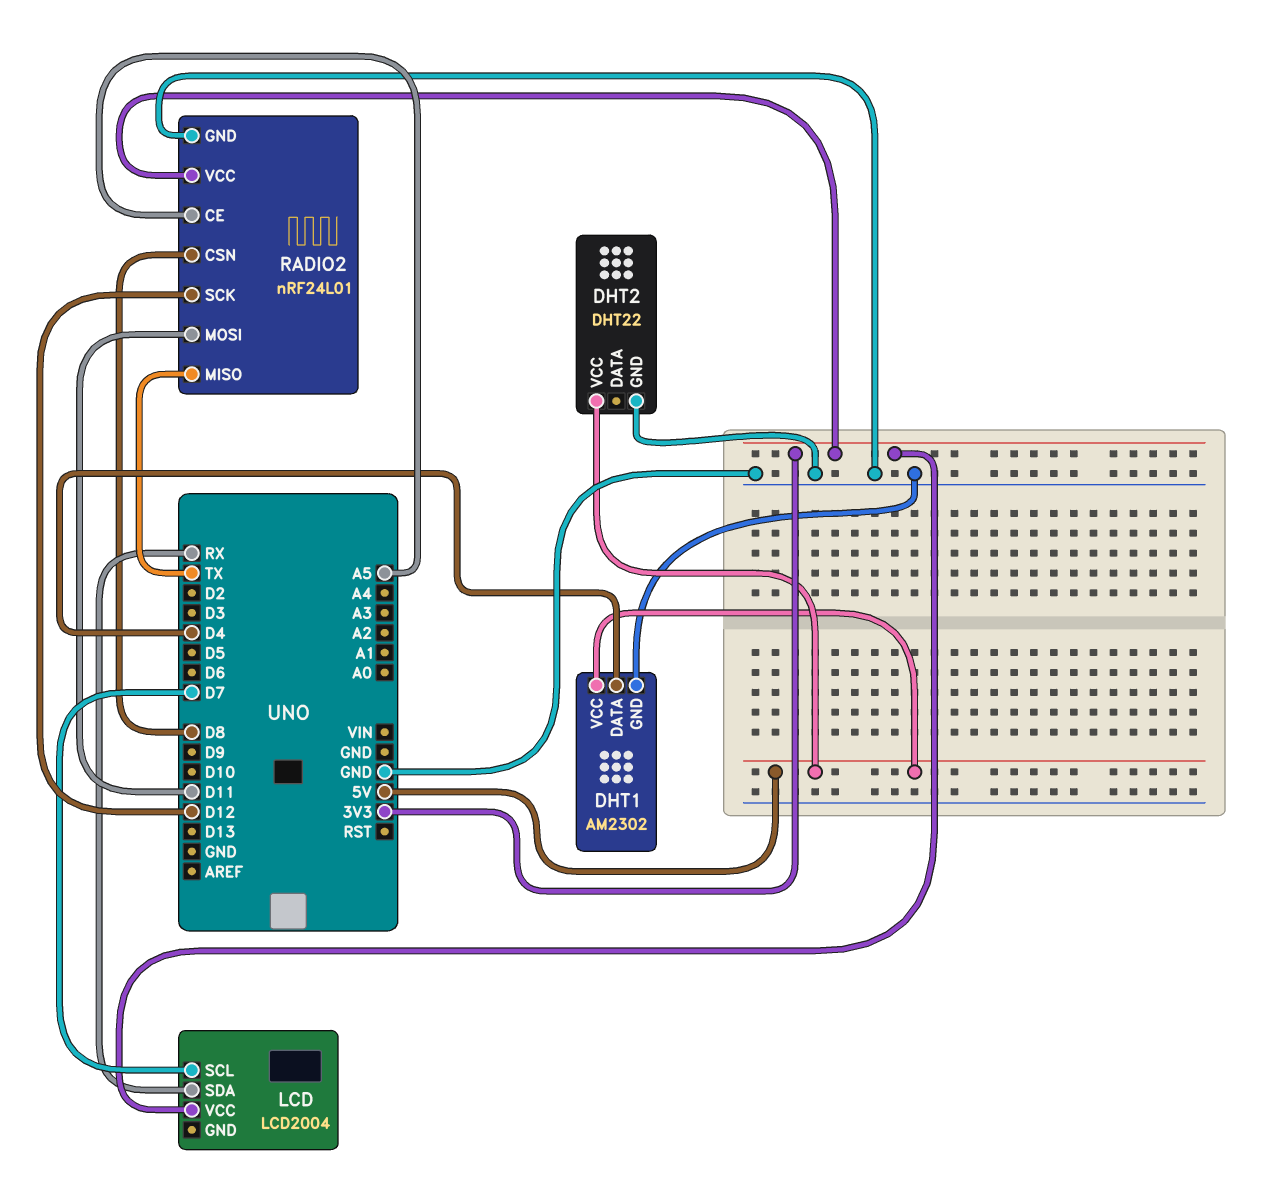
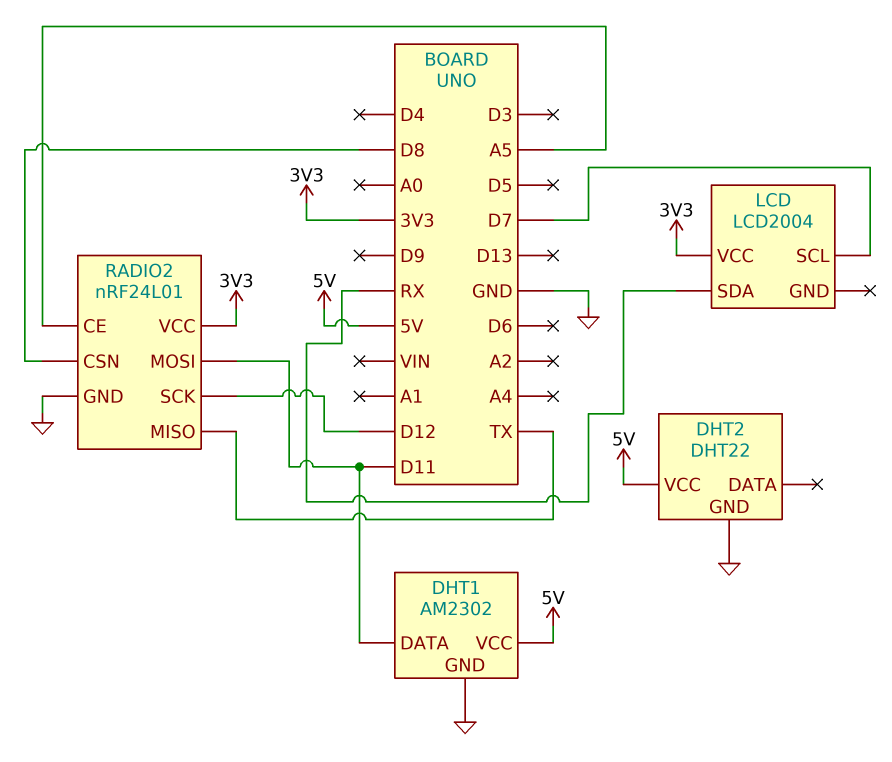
DHT1 pin DATA: D4 -> D11

